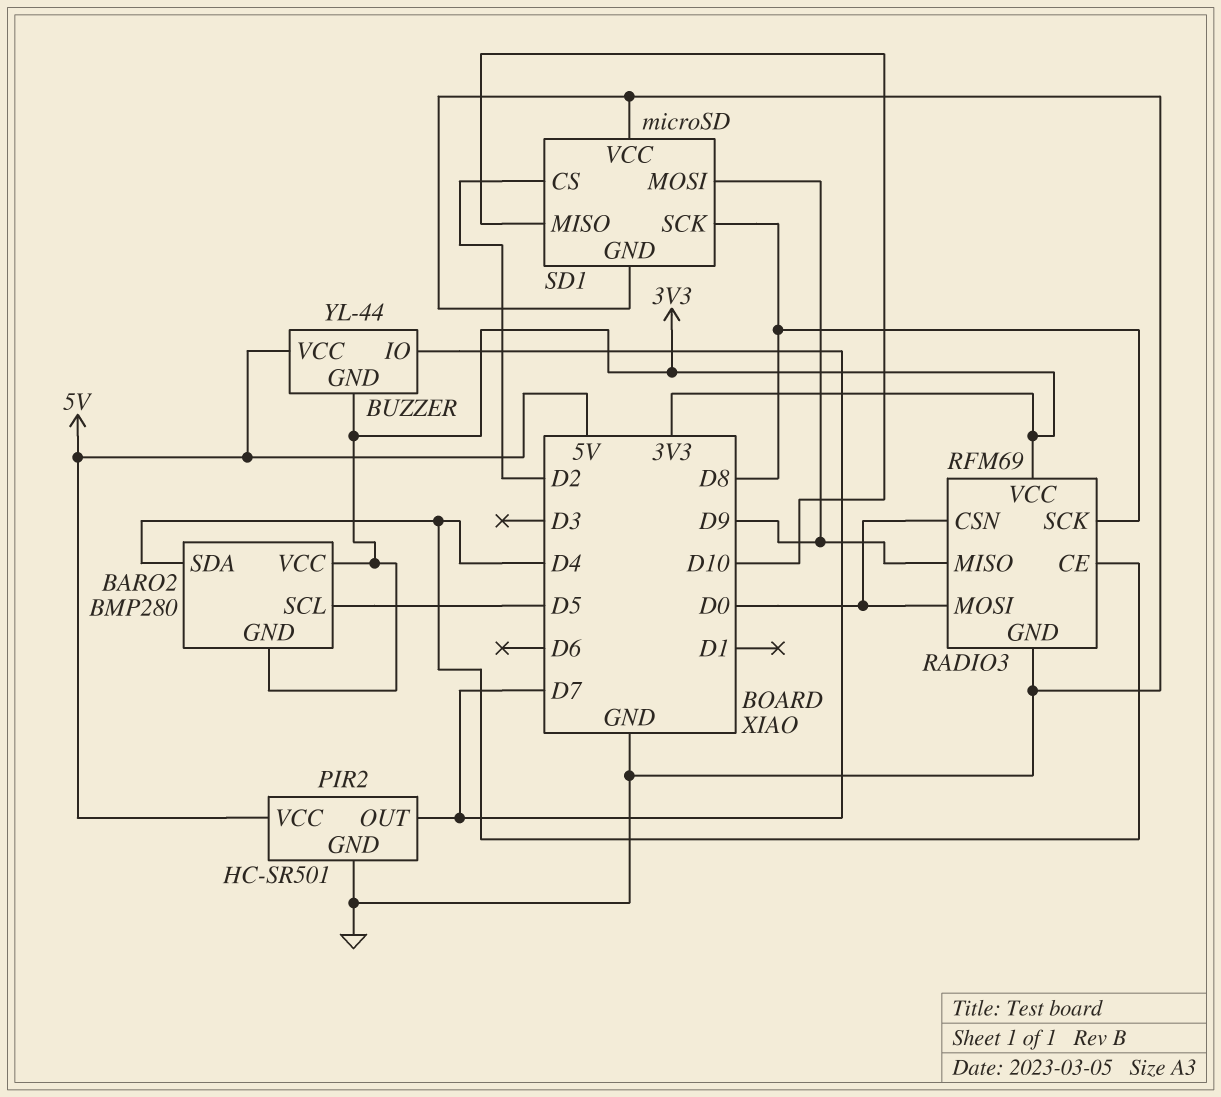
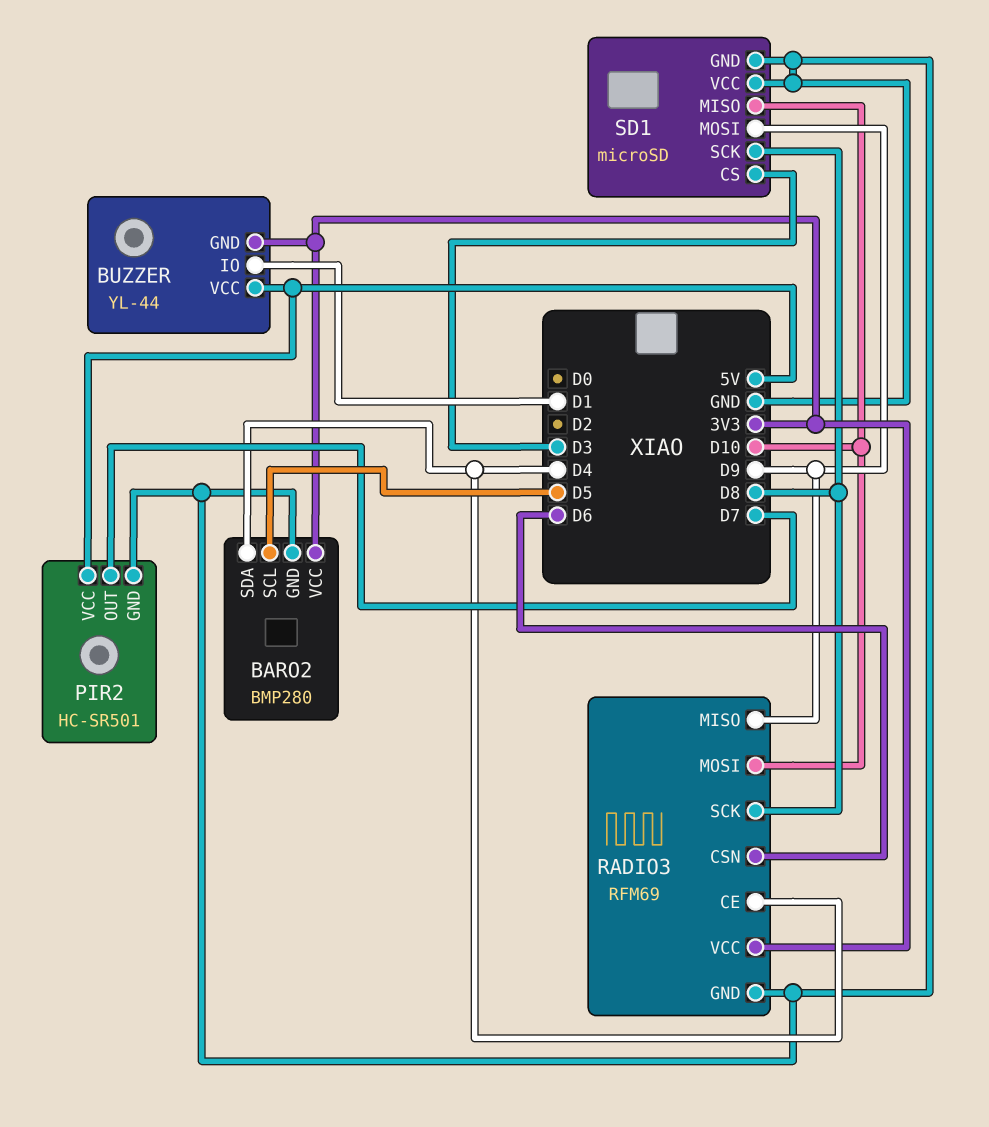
BARO2 pin GND: 3V3 -> GND
BUZZER pin IO: D7 -> D1
RADIO3 pin CSN: D0 -> D6
RADIO3 pin MOSI: D0 -> D10
SD1 pin CS: D2 -> D3

